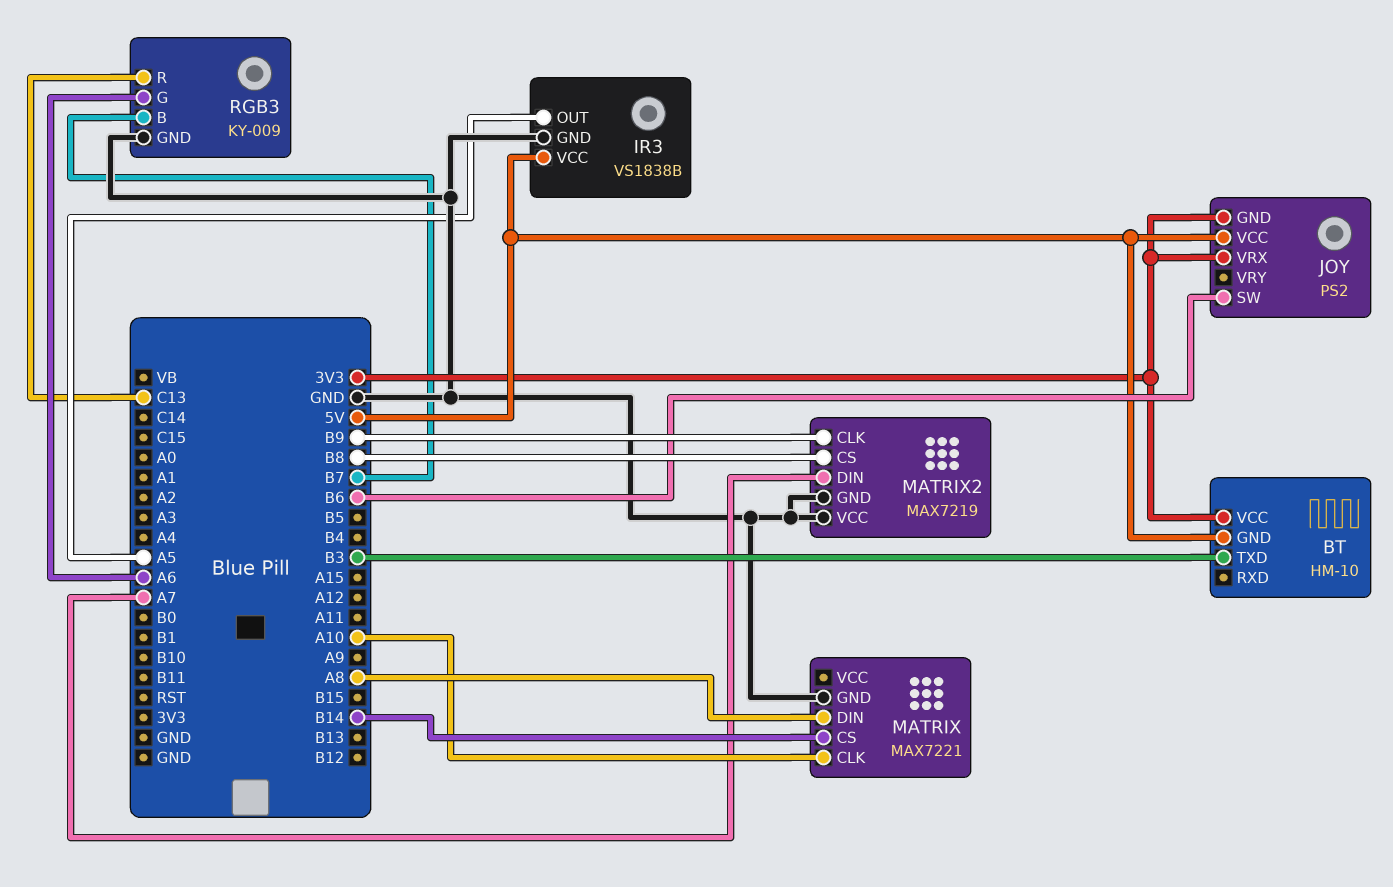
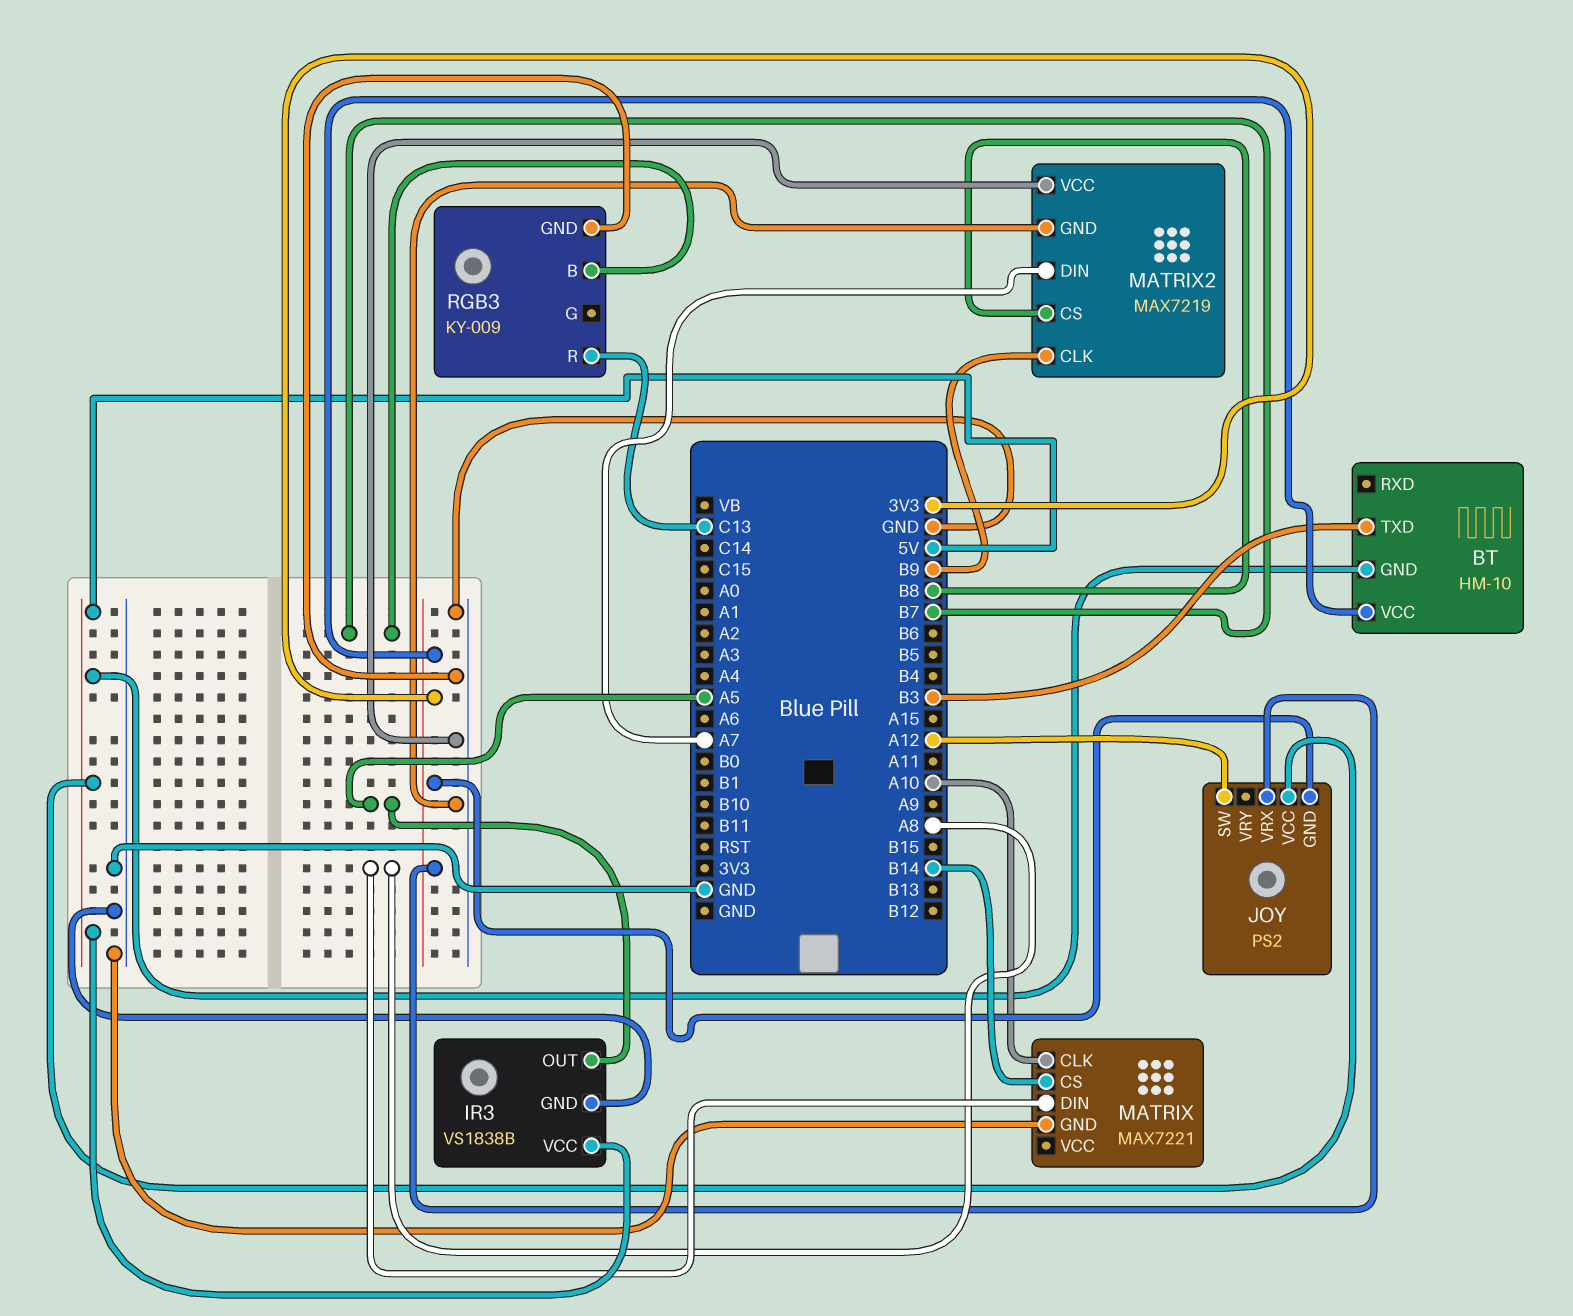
JOY pin SW: B6 -> A12
RGB3 pin G: A6 -> none

